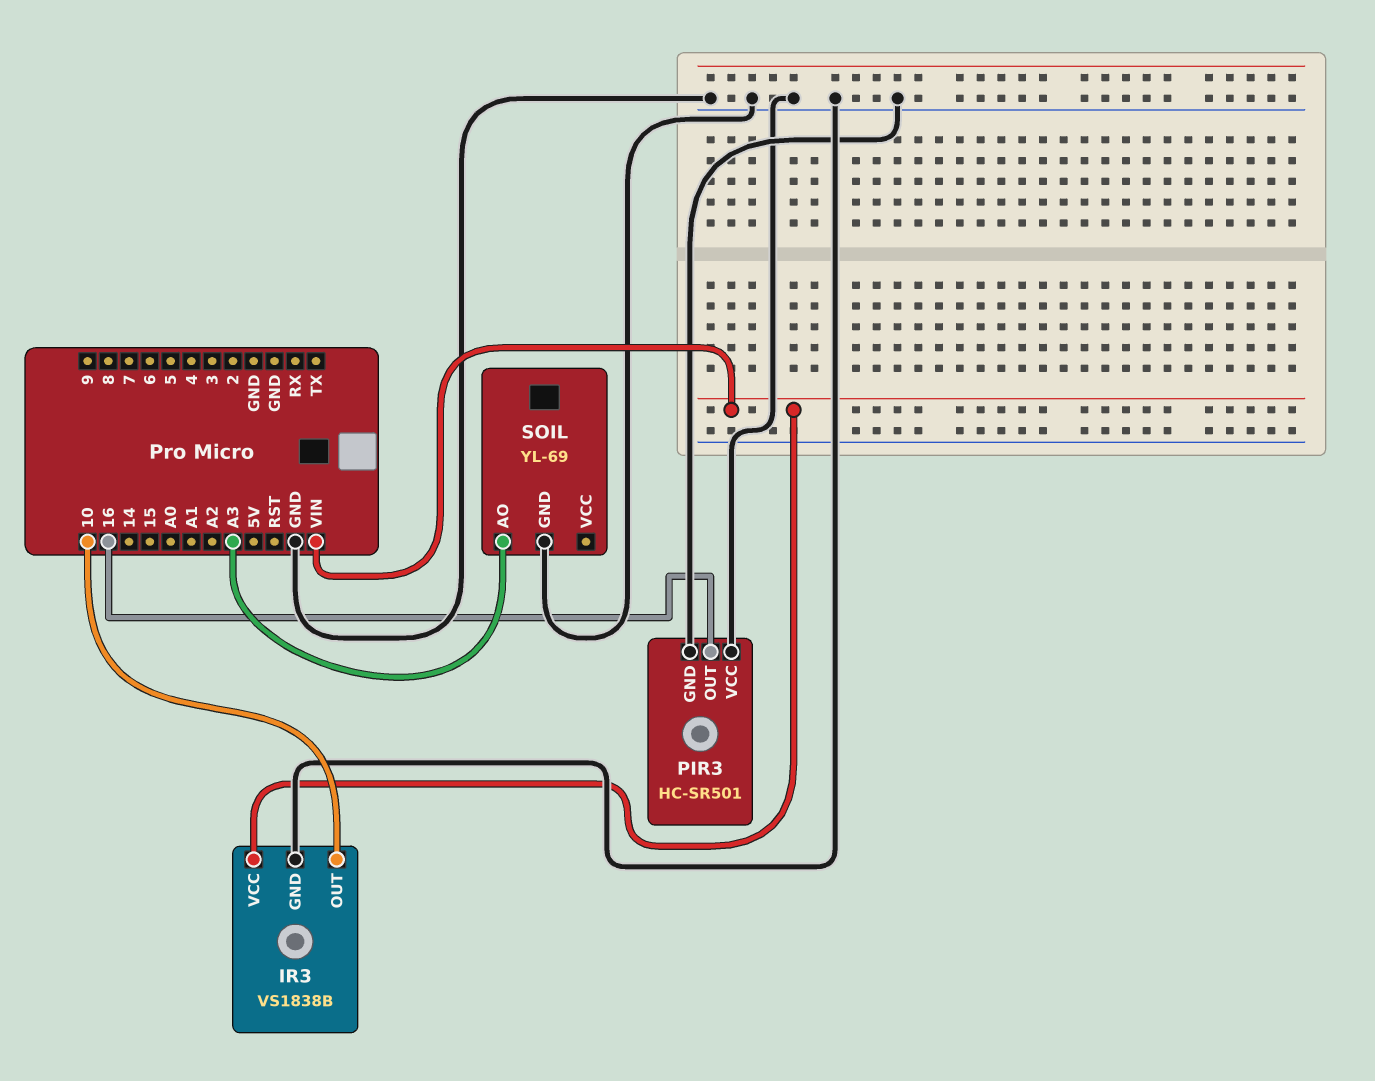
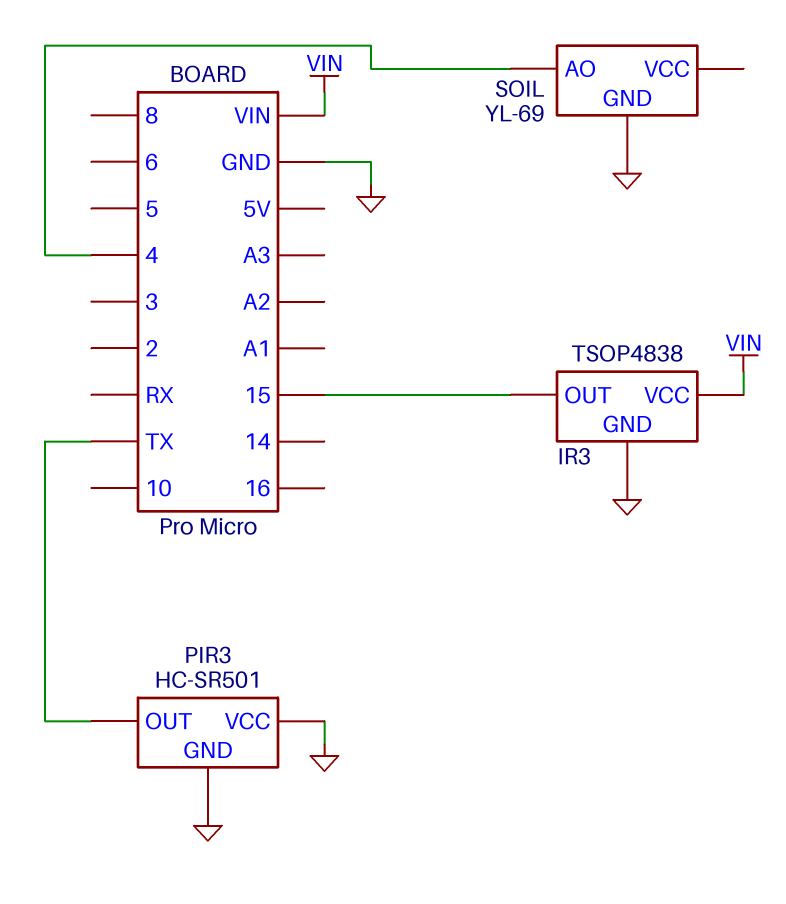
IR3: VS1838B -> TSOP4838
IR3 pin OUT: 10 -> 15
PIR3 pin OUT: 16 -> TX
SOIL pin AO: A3 -> 4

